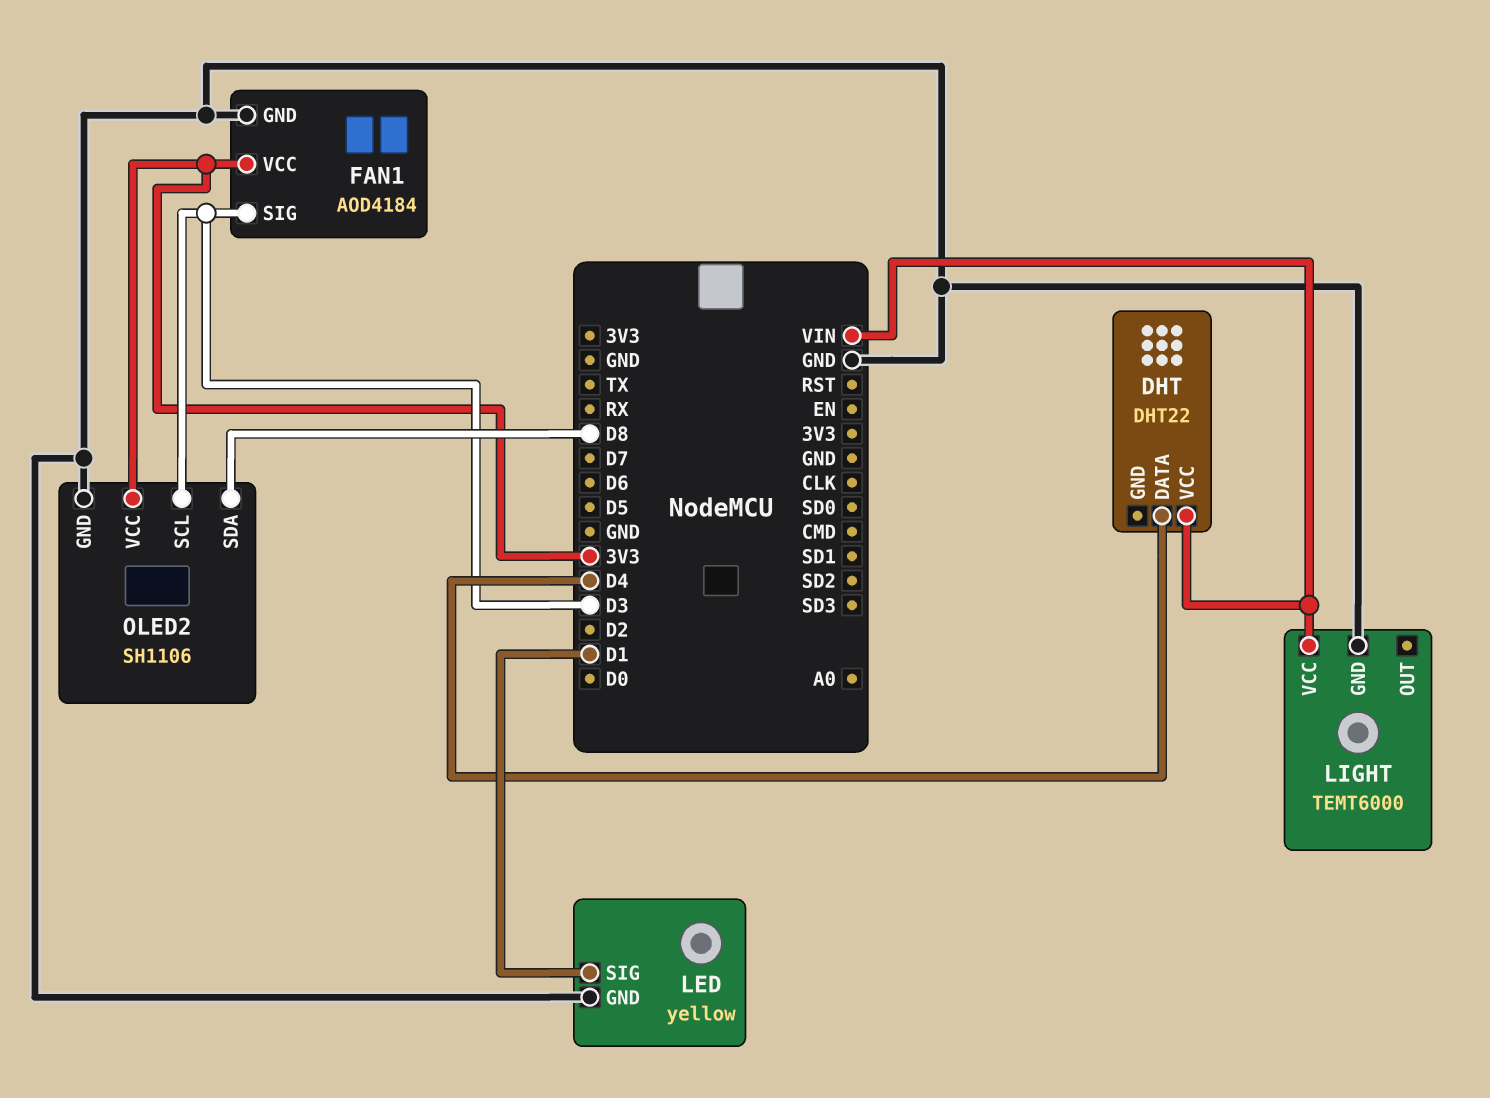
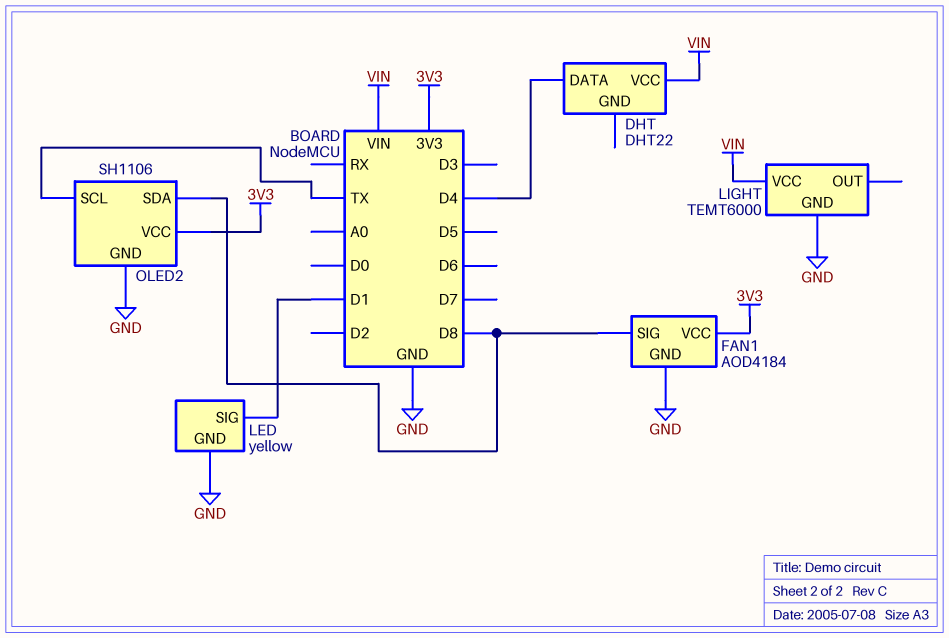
FAN1 pin SIG: D3 -> D8
OLED2 pin SCL: D3 -> TX

